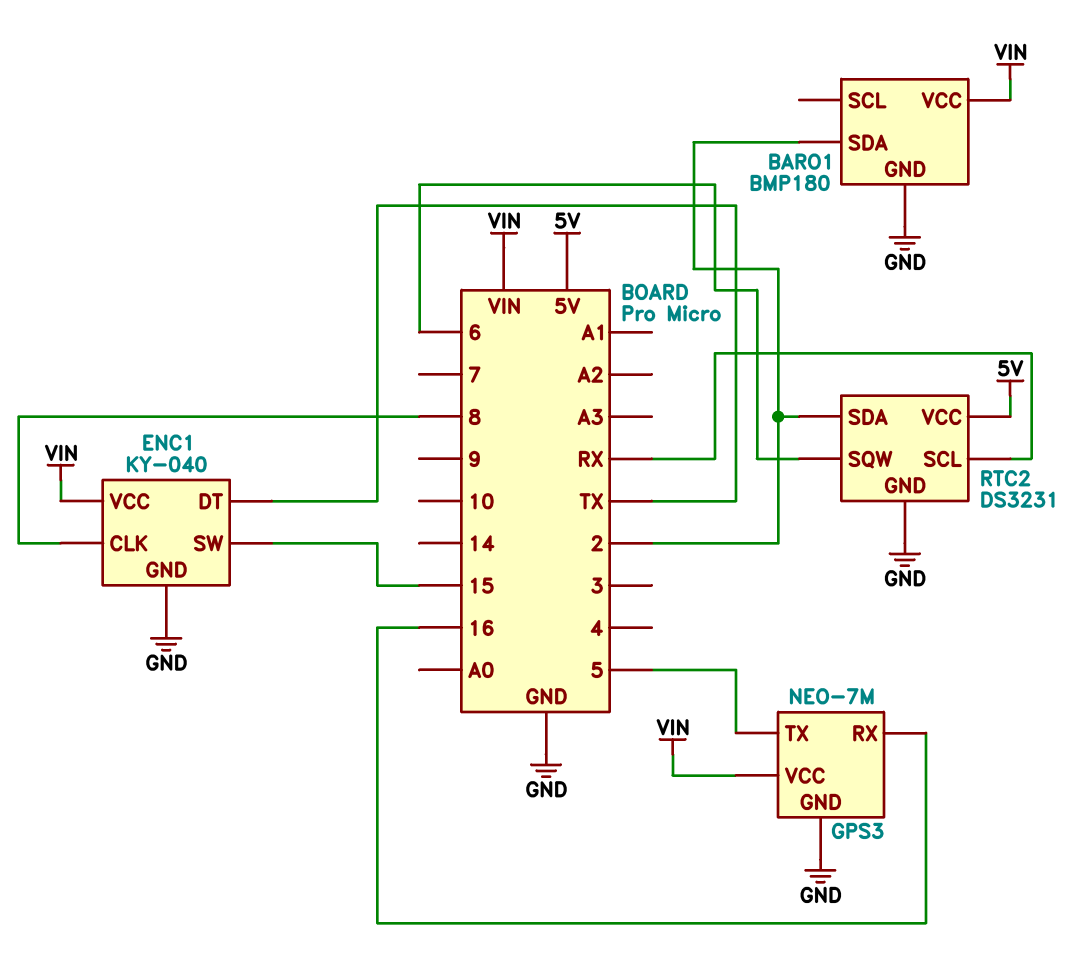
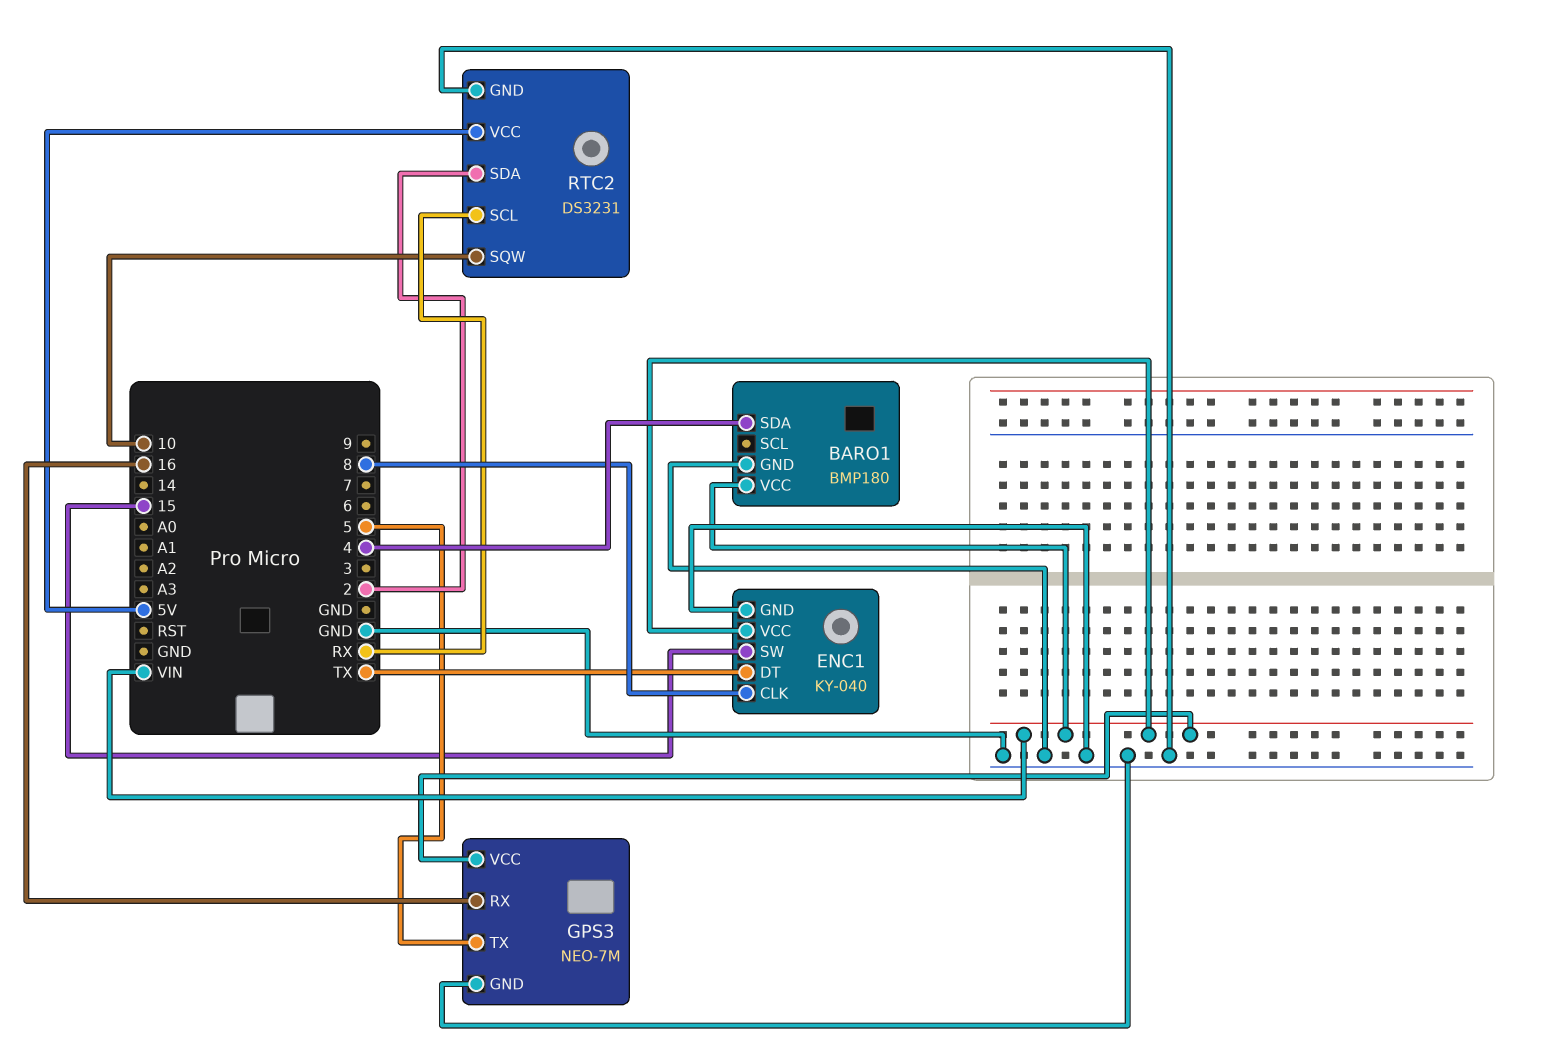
BARO1 pin SDA: 2 -> 4
RTC2 pin SQW: 6 -> 10

